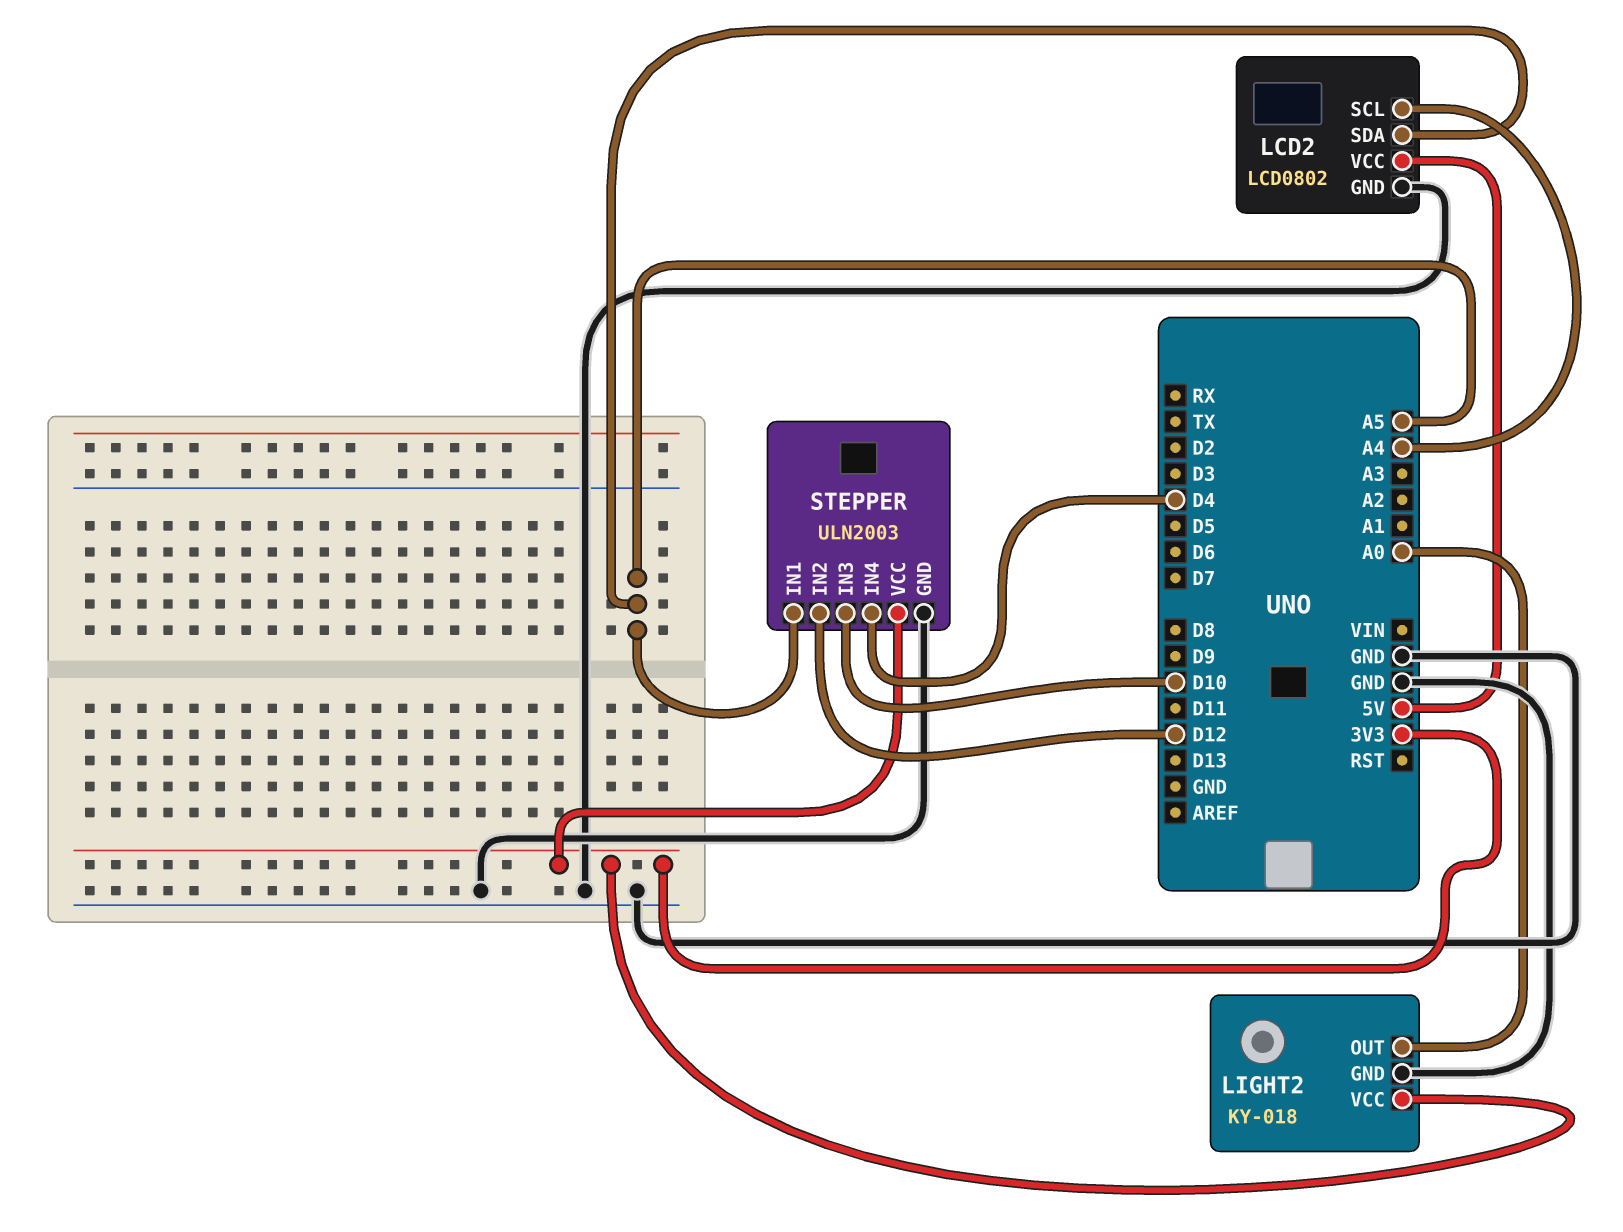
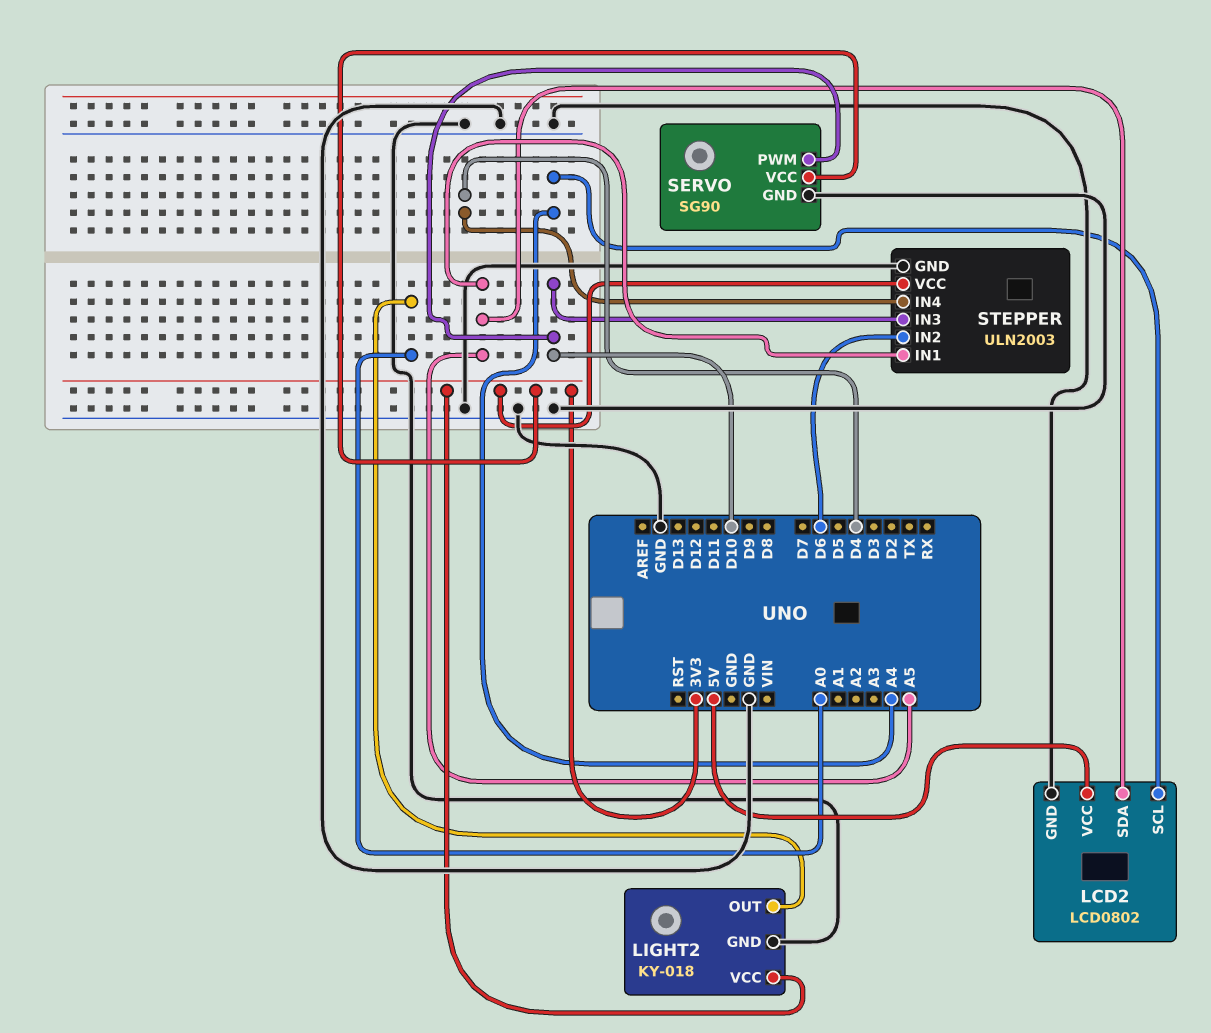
SERVO: none -> SG90
SERVO pin GND: none -> GND
SERVO pin PWM: none -> D10
SERVO pin VCC: none -> 3V3
STEPPER pin IN2: D12 -> D6

